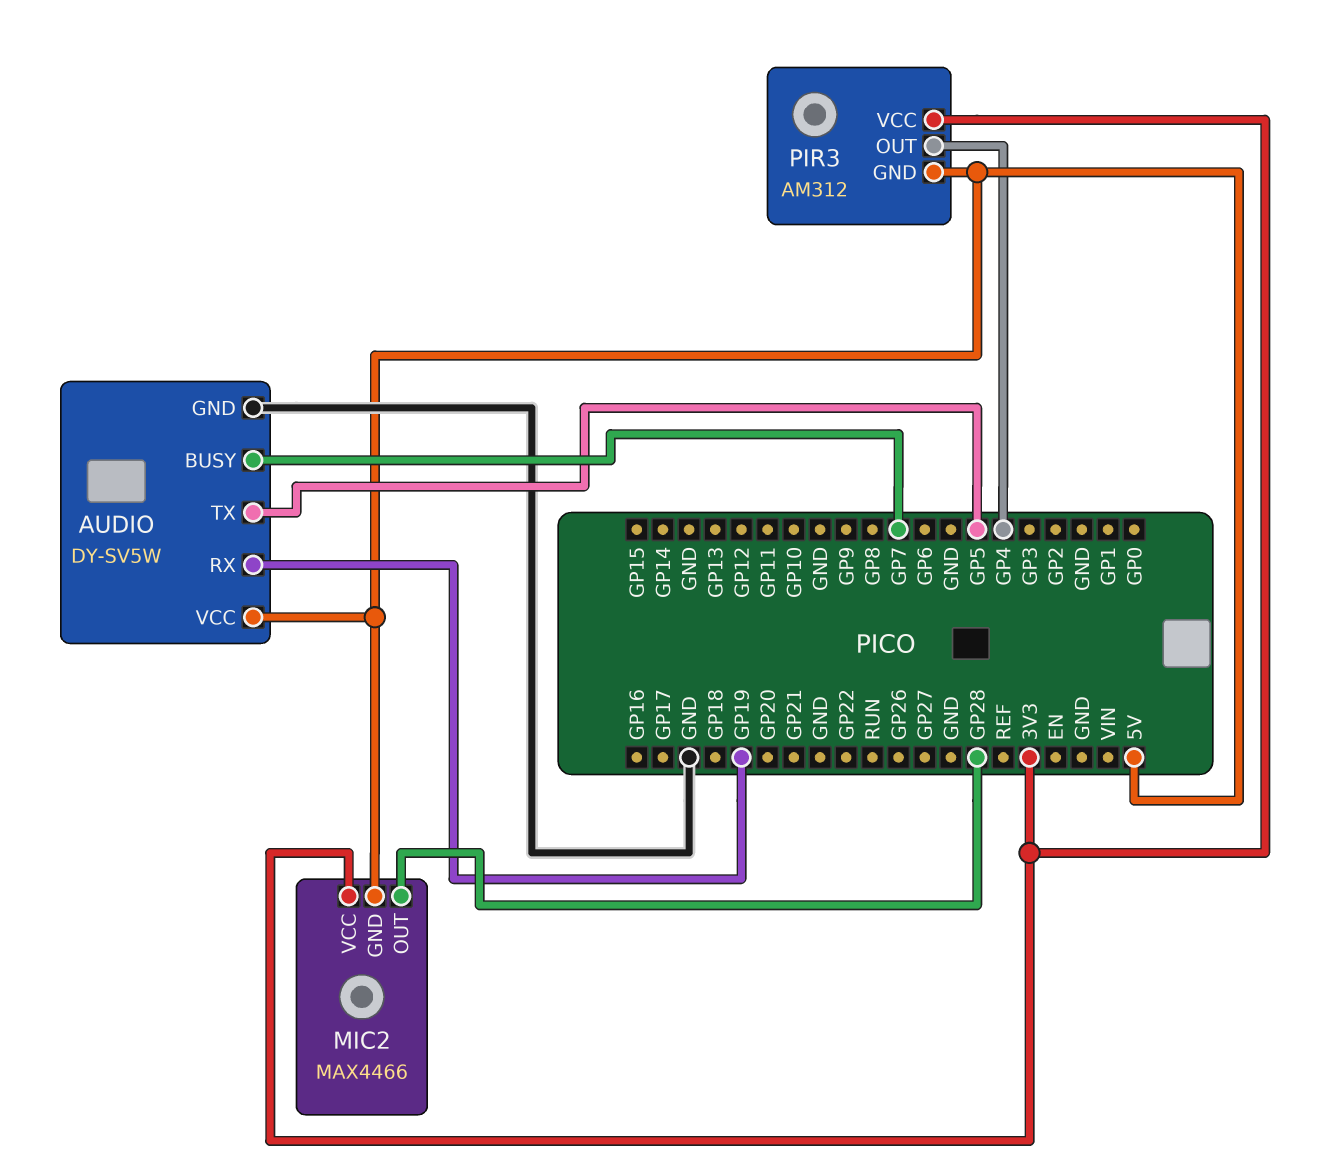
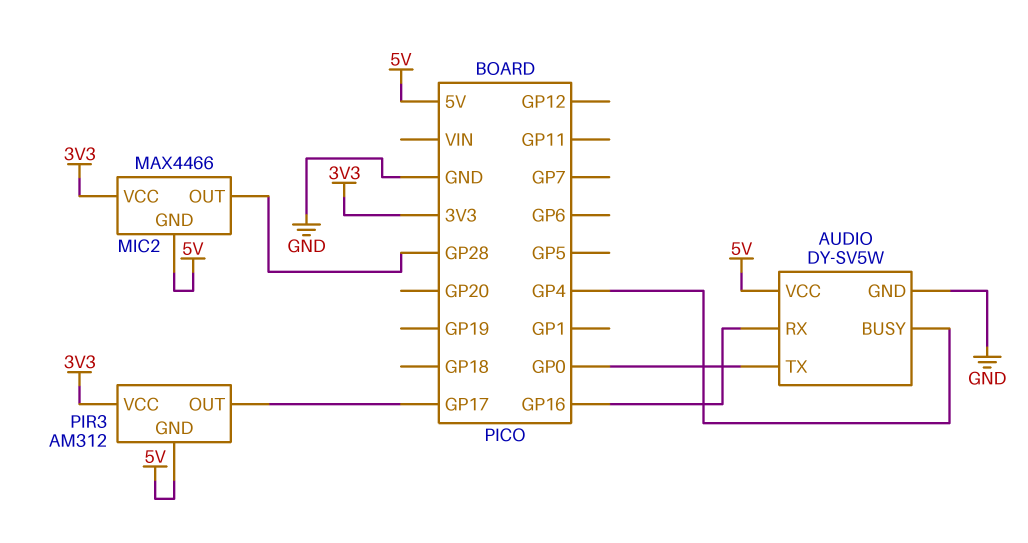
AUDIO pin BUSY: GP7 -> GP4
AUDIO pin RX: GP19 -> GP16
AUDIO pin TX: GP5 -> GP0
PIR3 pin OUT: GP4 -> GP17

